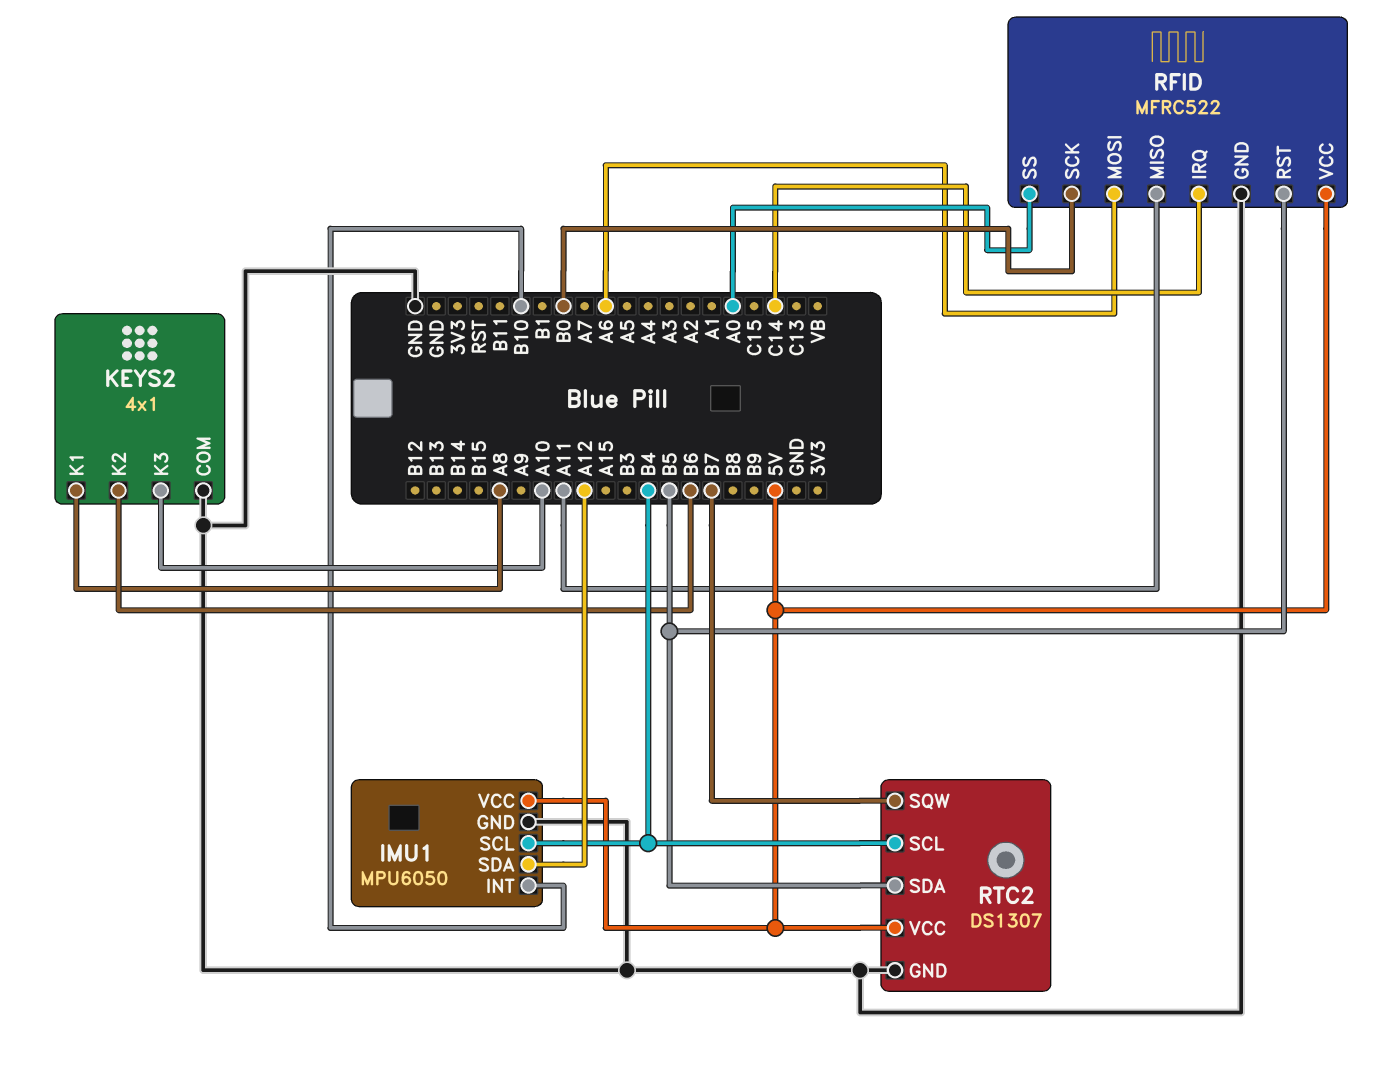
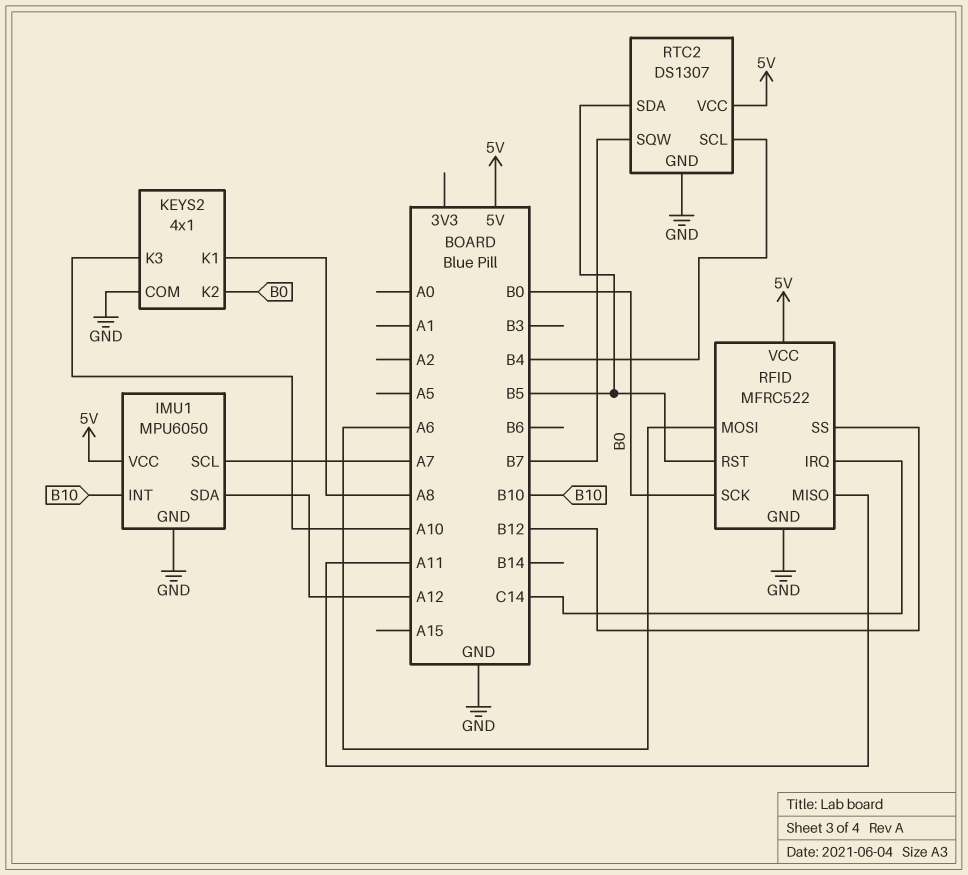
IMU1 pin SCL: B4 -> A7
KEYS2 pin K2: B6 -> B0
RFID pin SS: A0 -> B12

